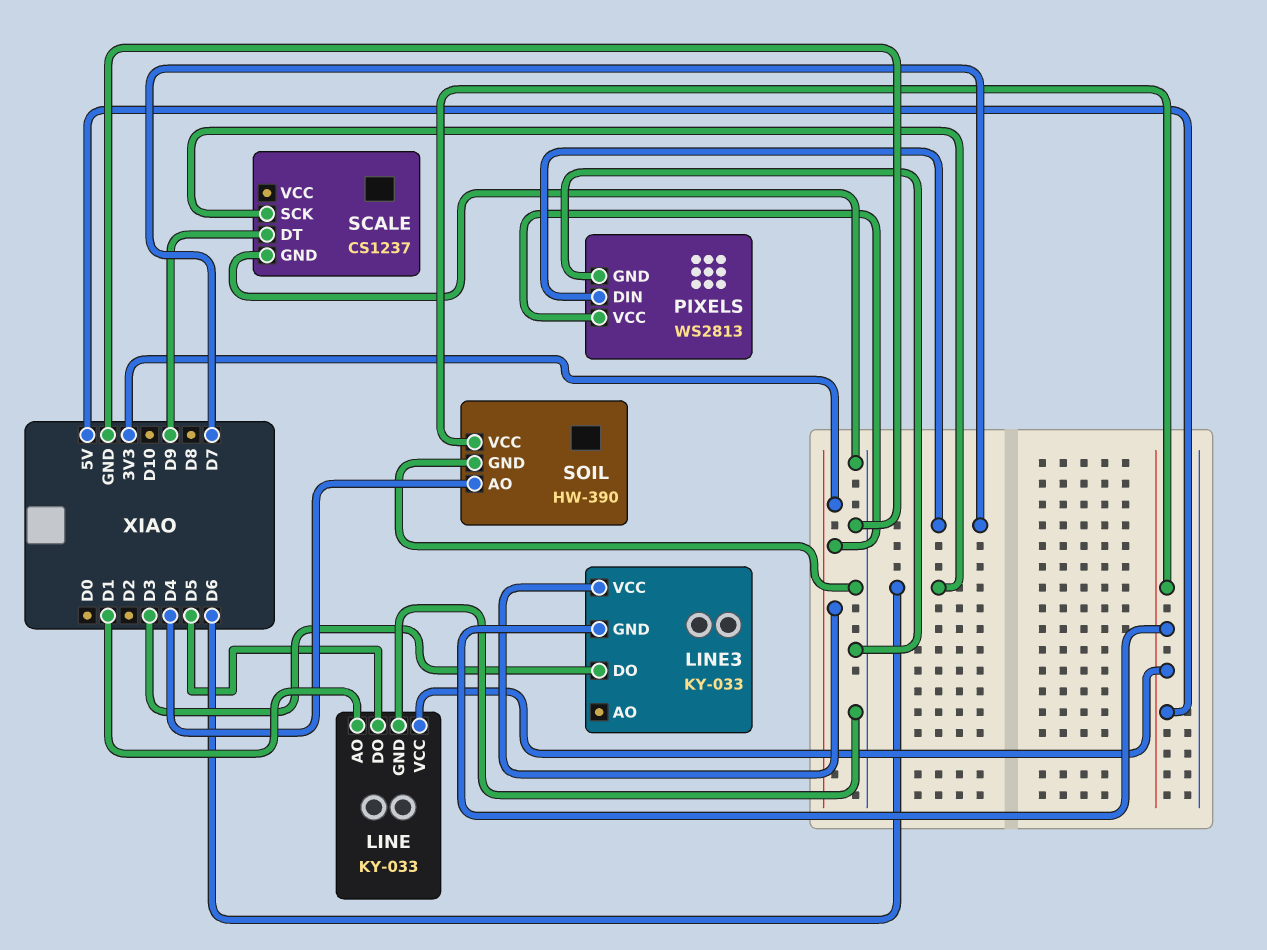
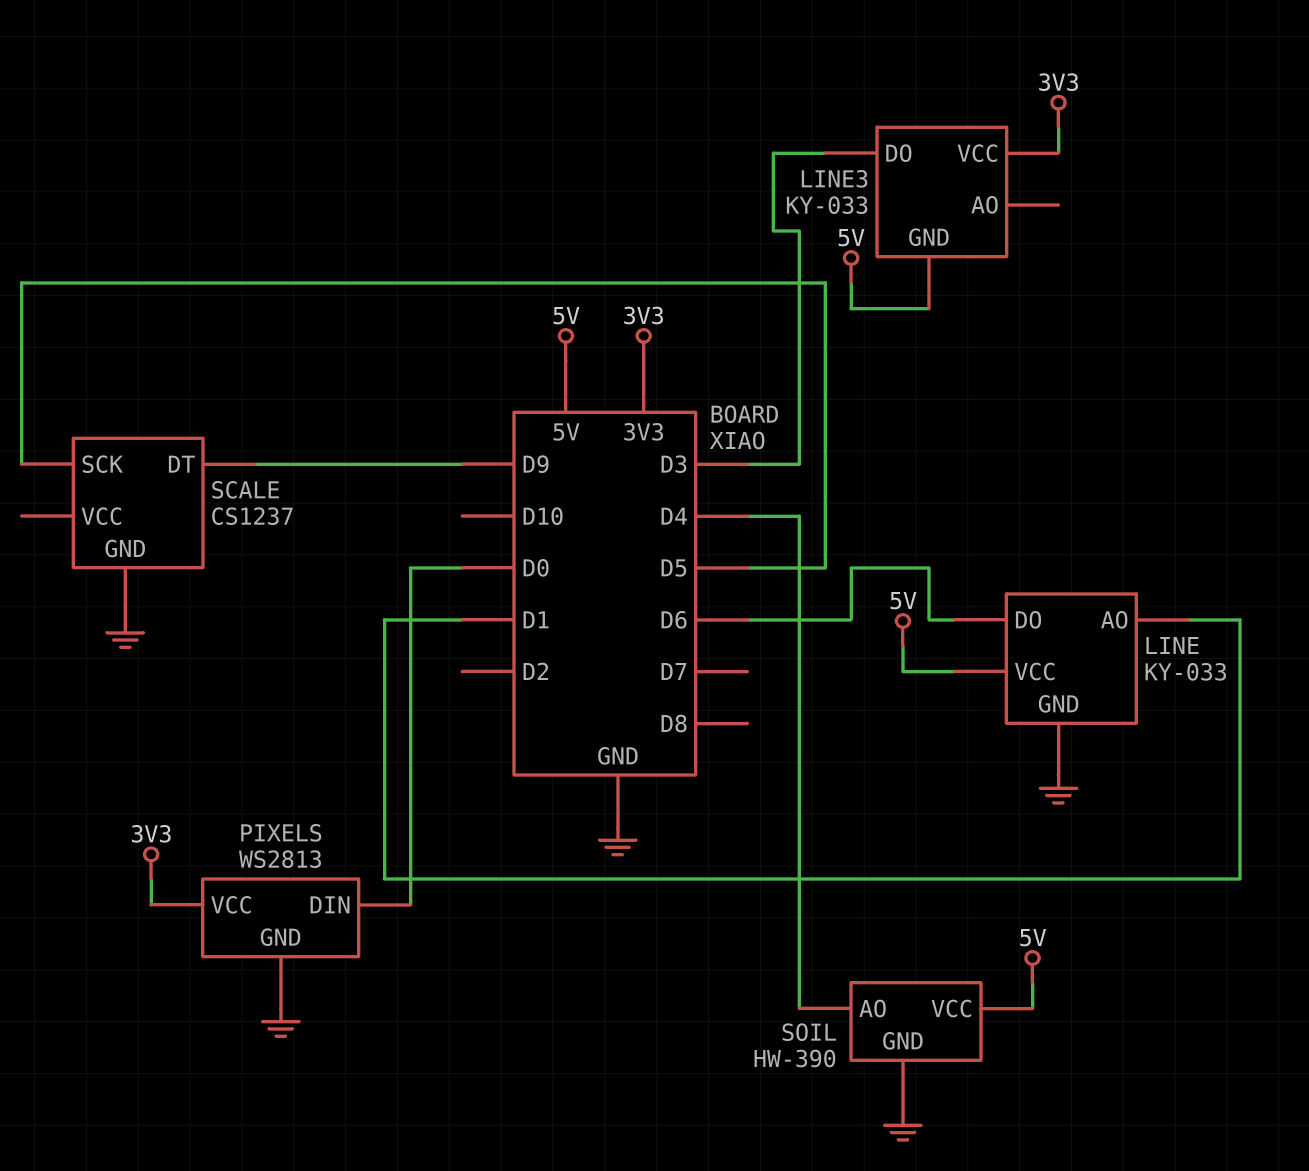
LINE pin DO: D5 -> D6
PIXELS pin DIN: D7 -> D0
SCALE pin SCK: D6 -> D5

